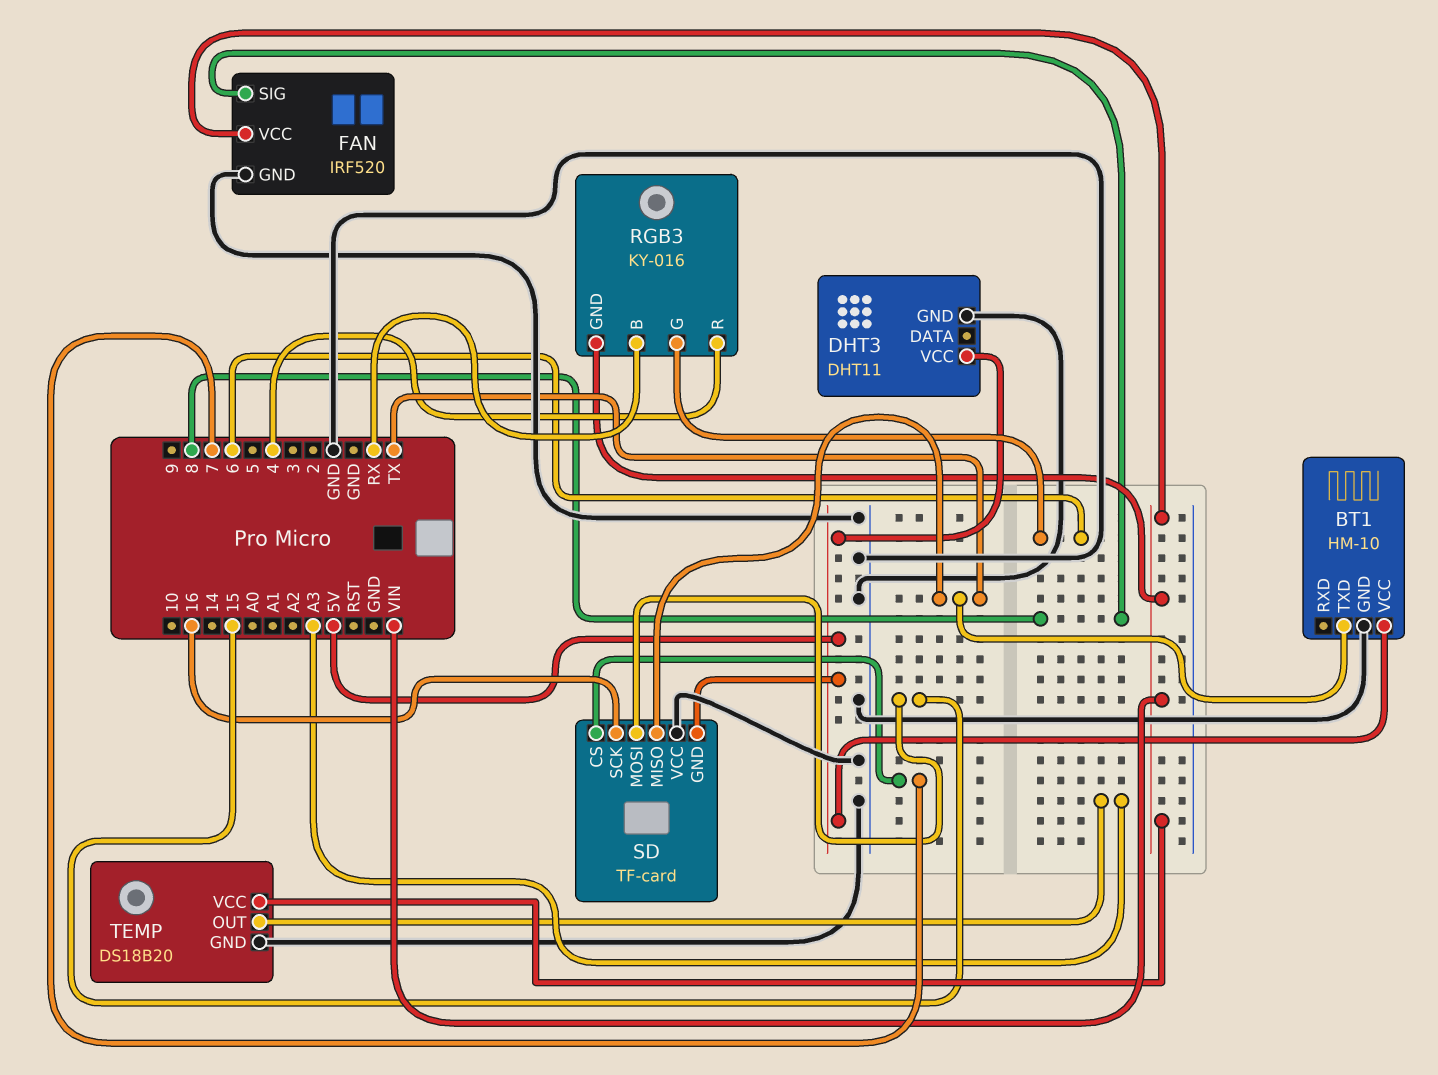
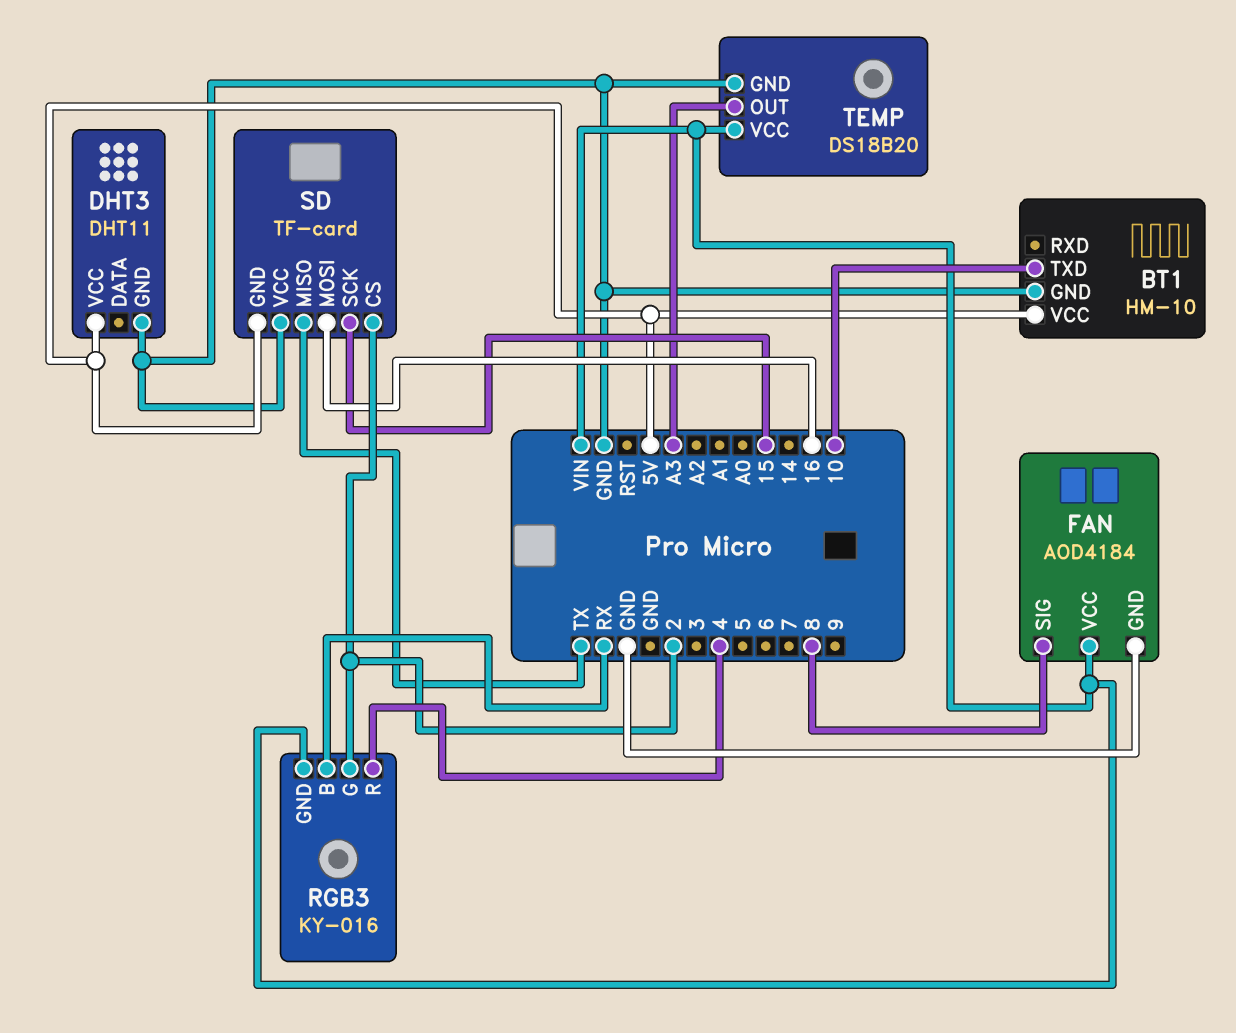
BT1 pin TXD: TX -> 10
FAN: IRF520 -> AOD4184
RGB3 pin G: 6 -> 2
SD pin CS: 7 -> 2
SD pin MOSI: 15 -> 16
SD pin SCK: 16 -> 15

